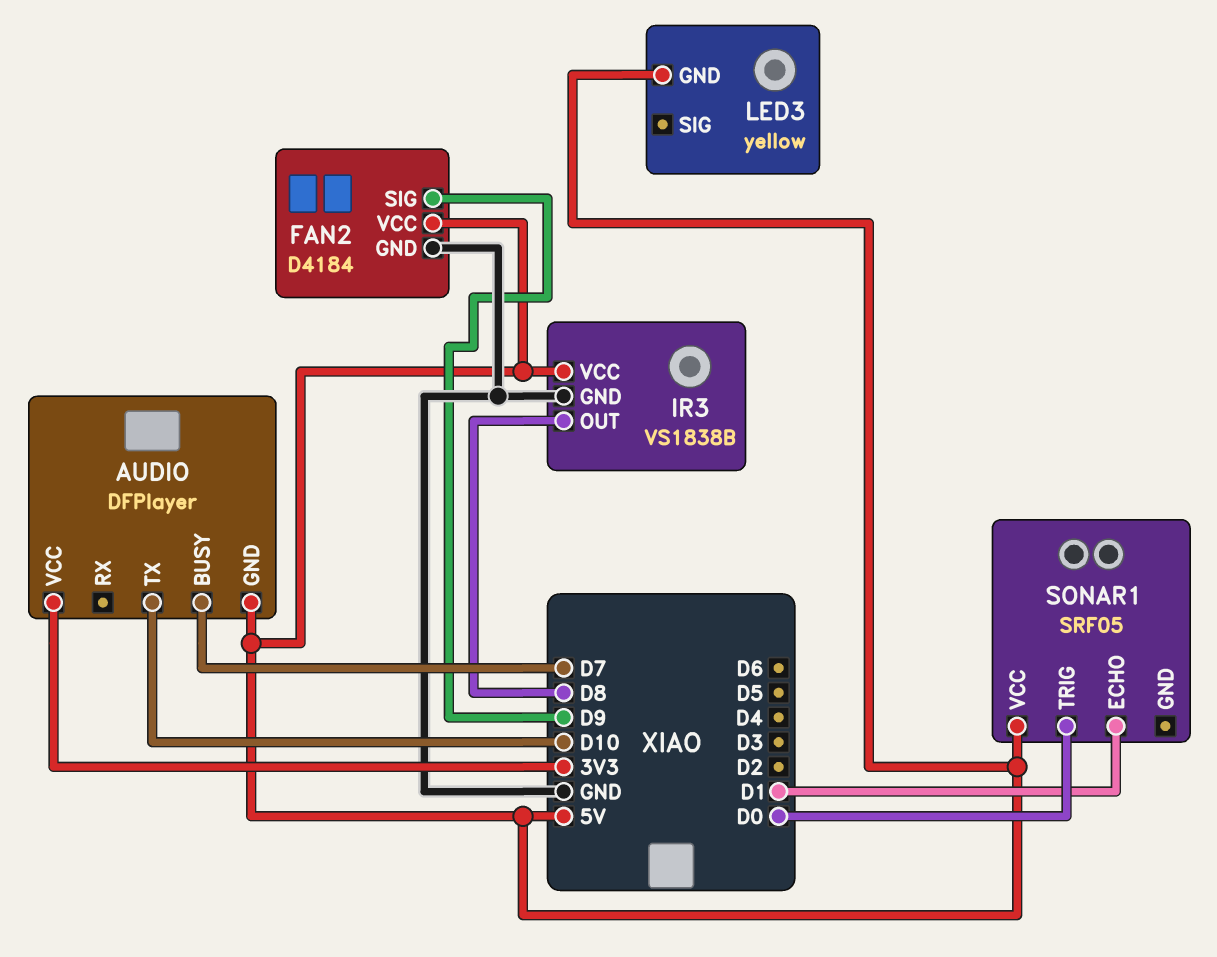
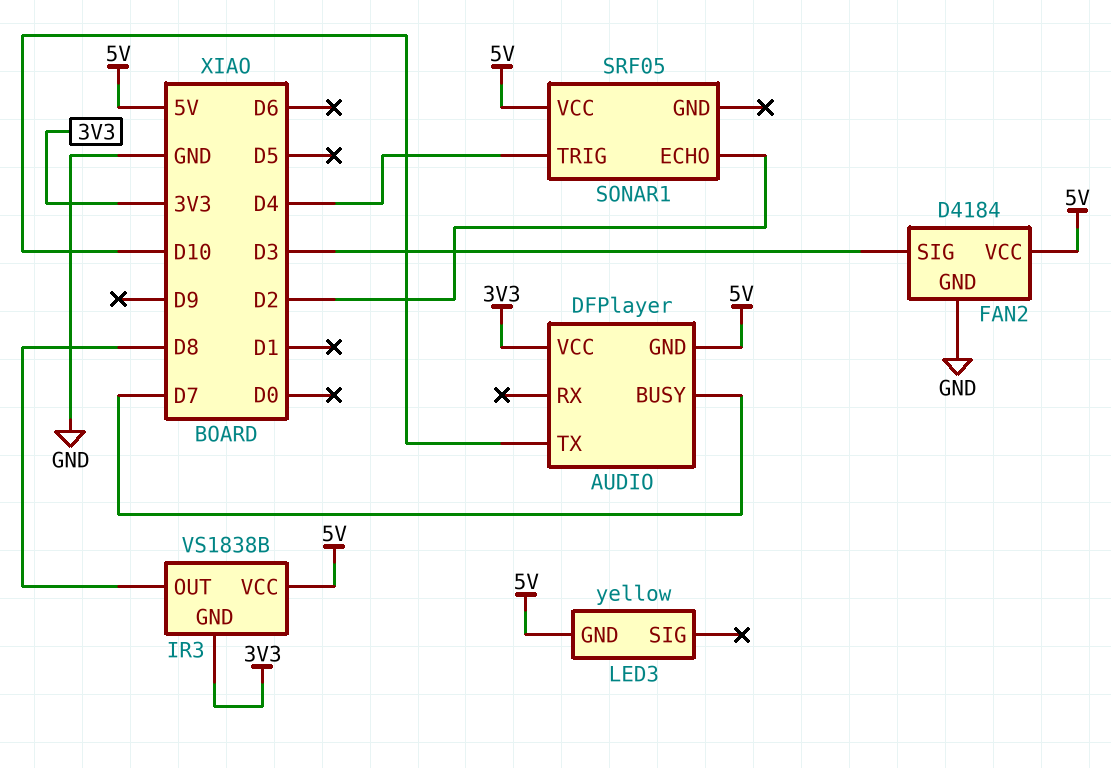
FAN2 pin SIG: D9 -> D3
IR3 pin GND: GND -> 3V3
SONAR1 pin ECHO: D1 -> D2
SONAR1 pin TRIG: D0 -> D4

